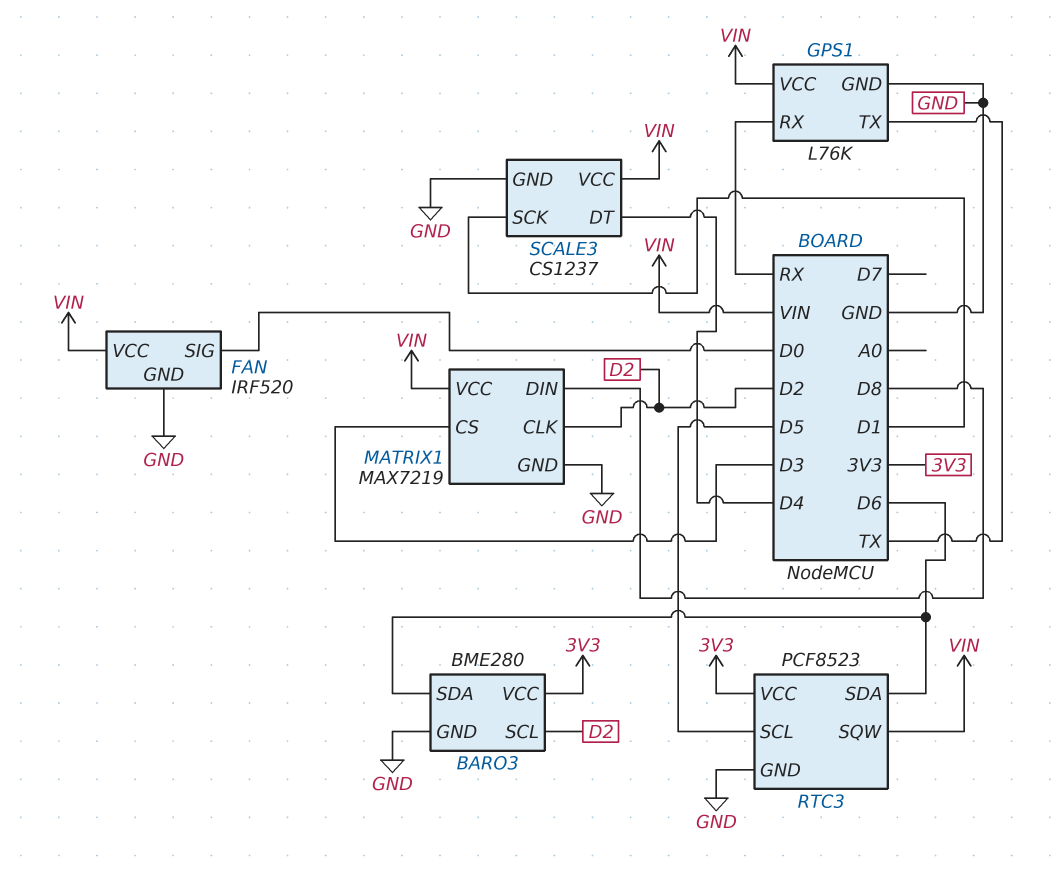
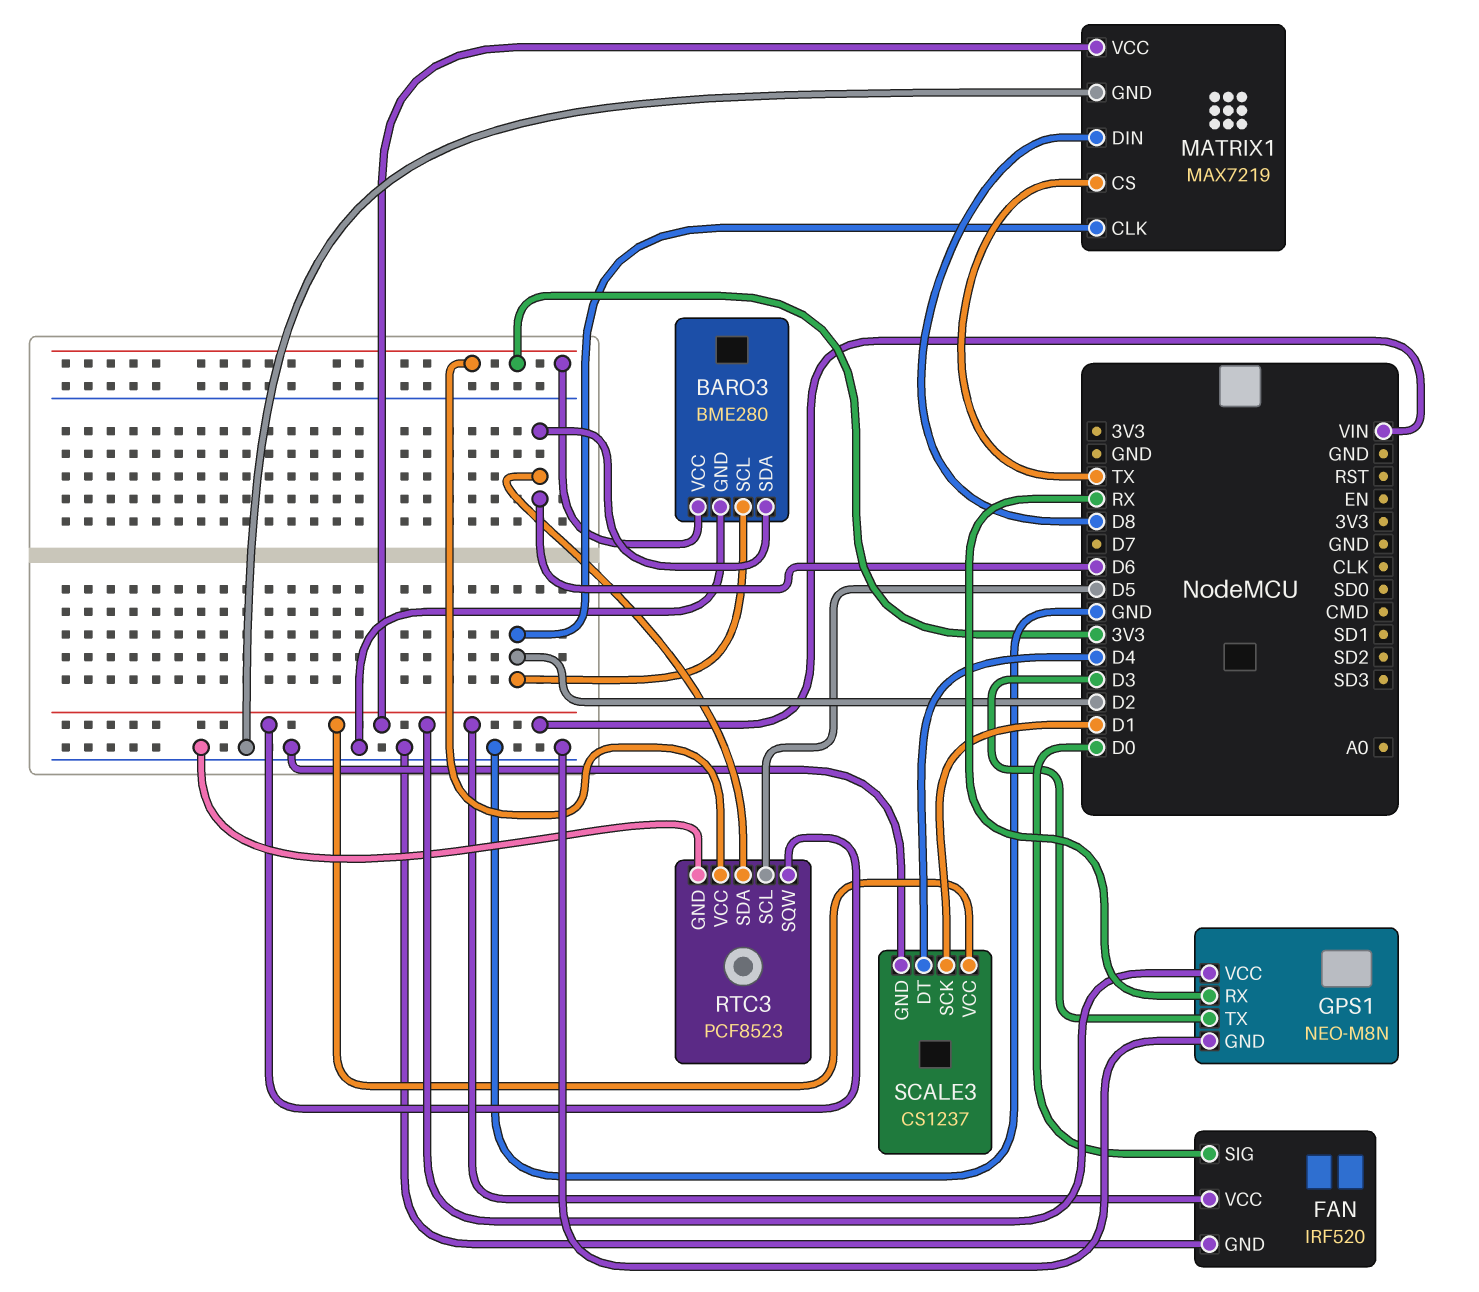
GPS1: L76K -> NEO-M8N
GPS1 pin TX: TX -> D3
MATRIX1 pin CS: D3 -> TX

